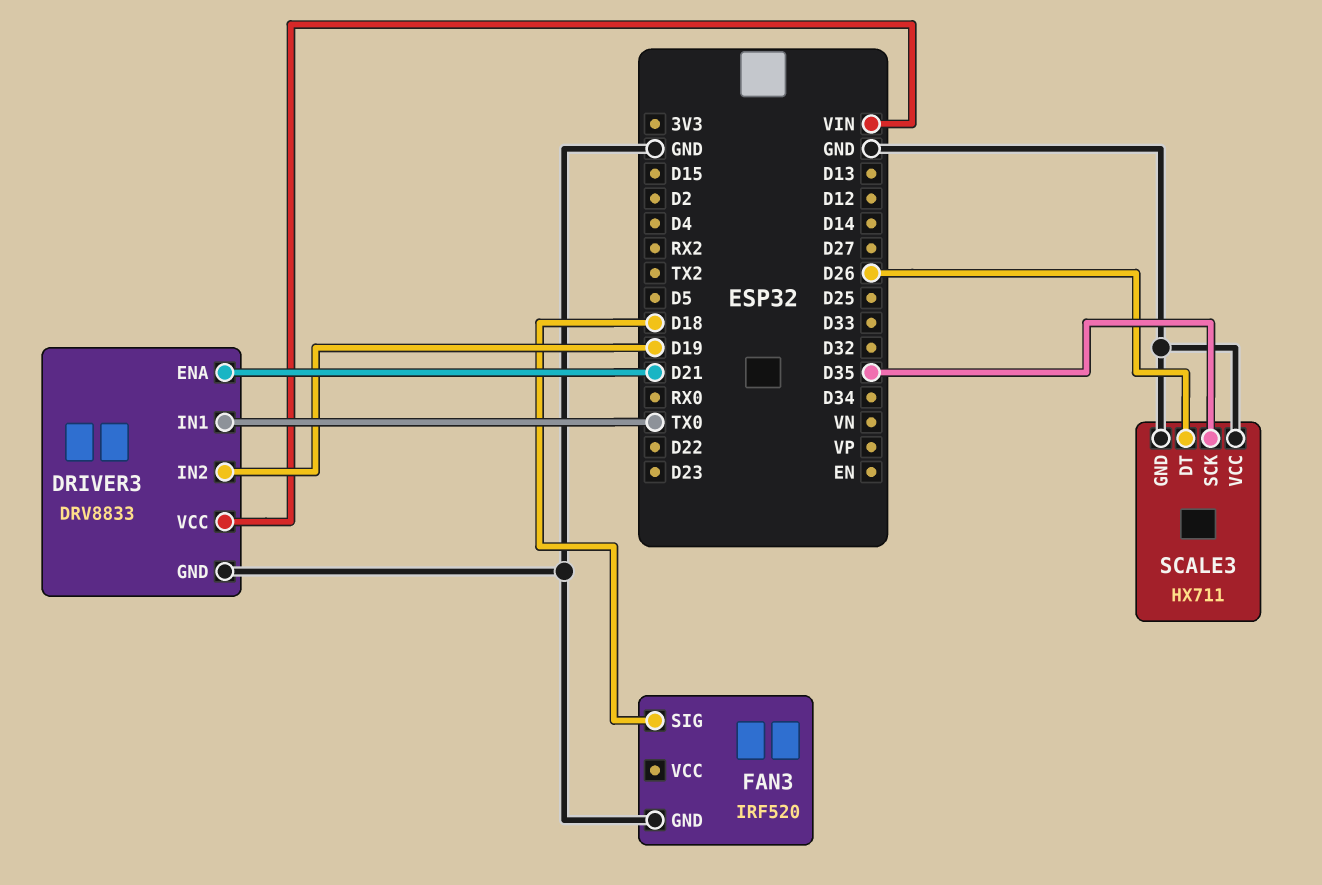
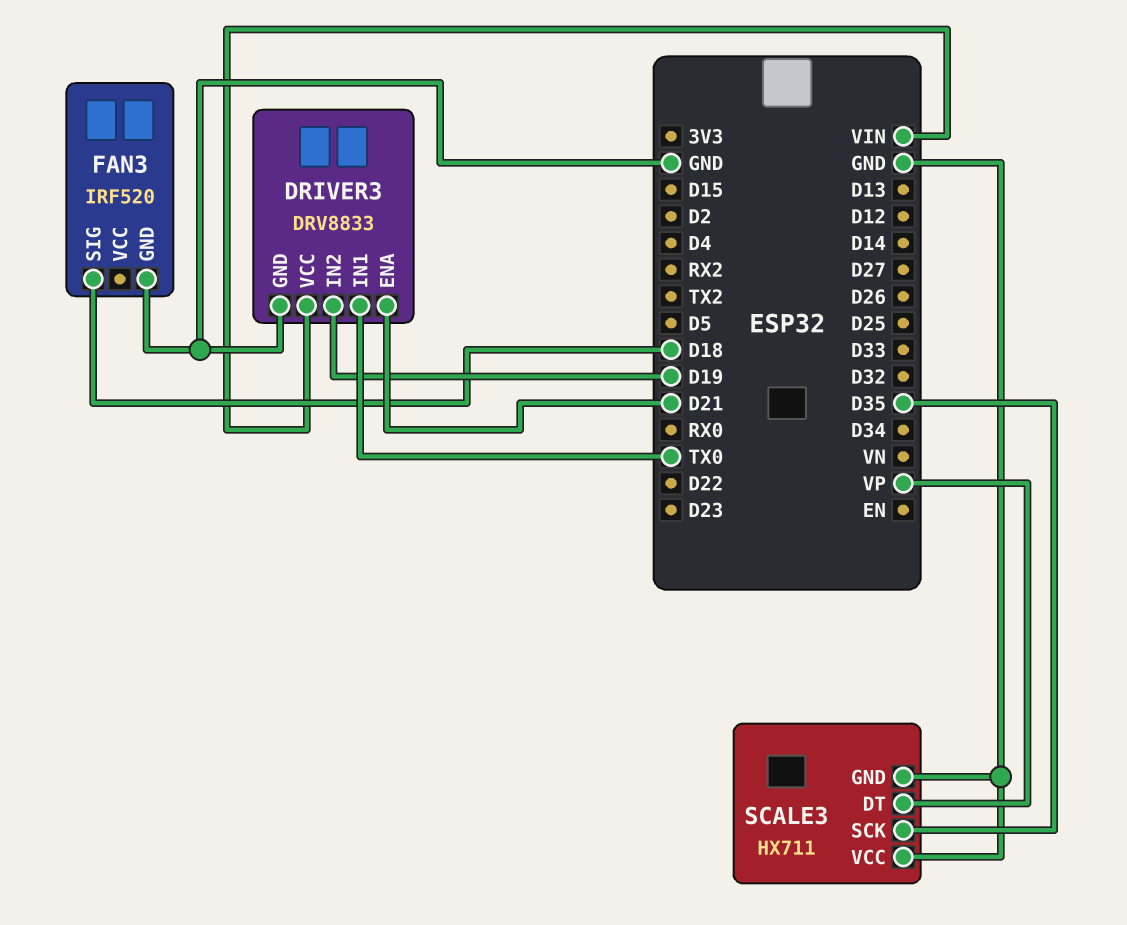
SCALE3 pin DT: D26 -> VP

